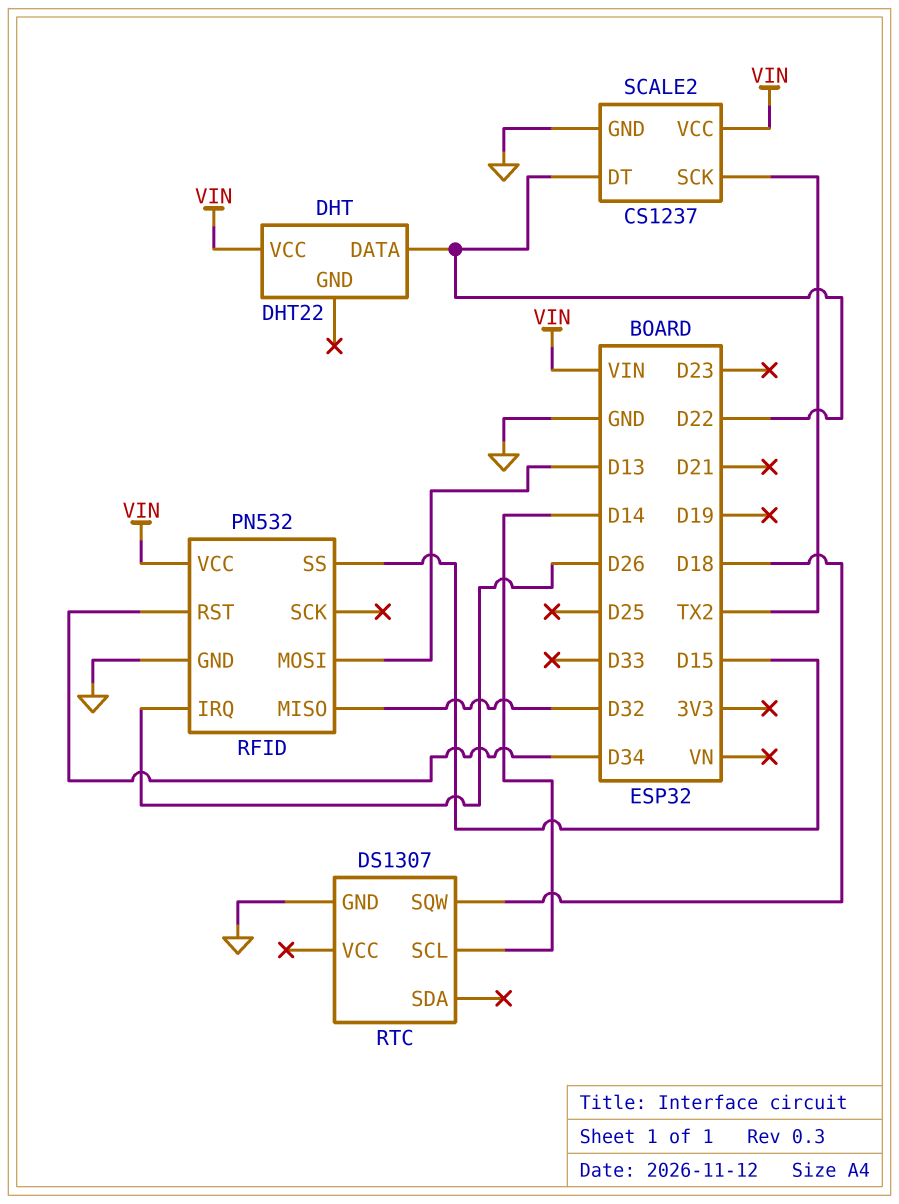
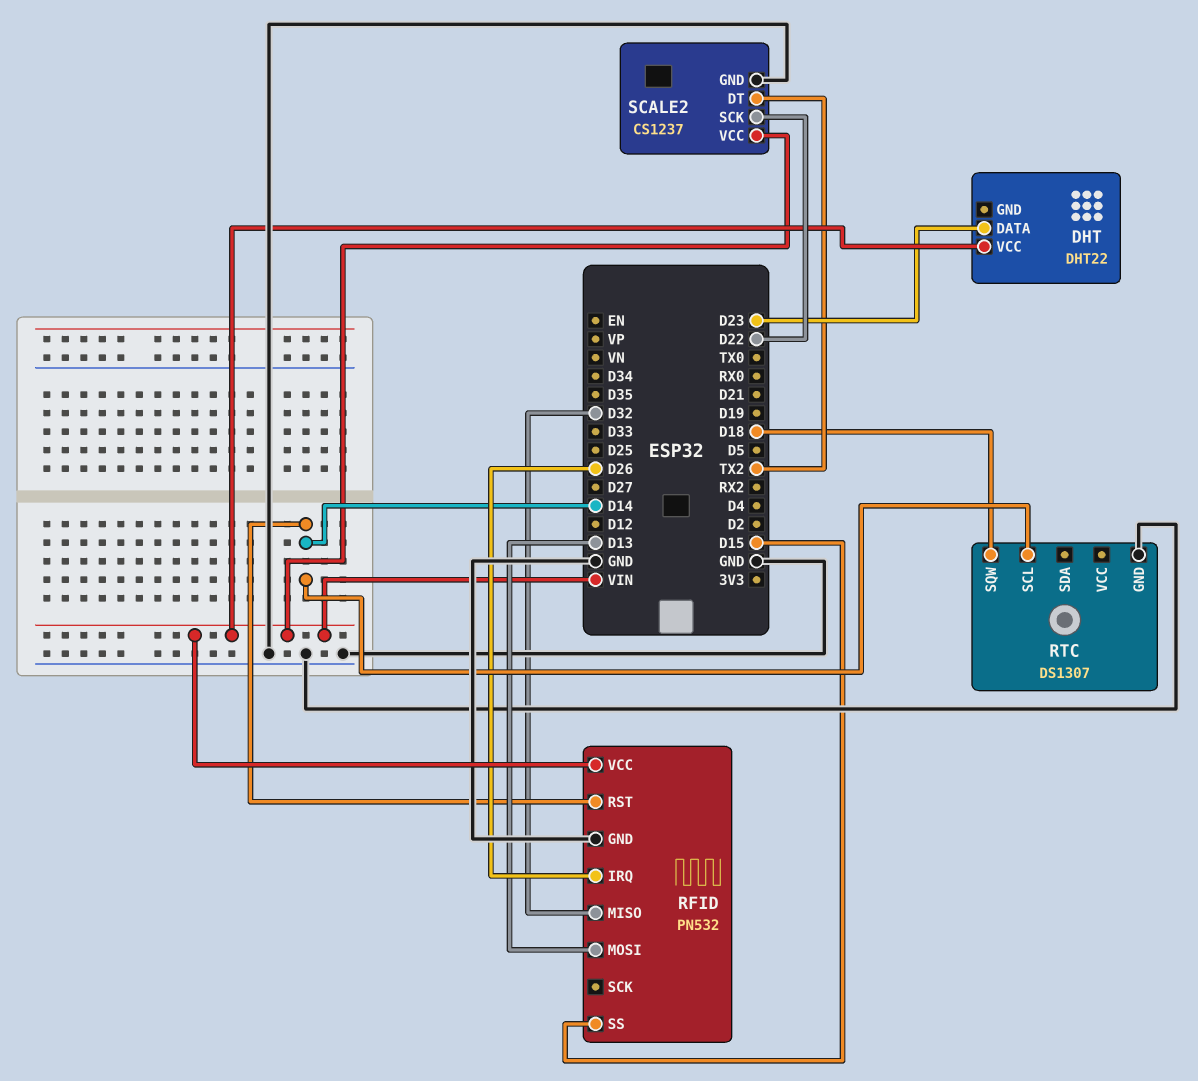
DHT pin DATA: D22 -> D23
RFID pin RST: D34 -> D14
SCALE2 pin DT: D22 -> TX2
SCALE2 pin SCK: TX2 -> D22

